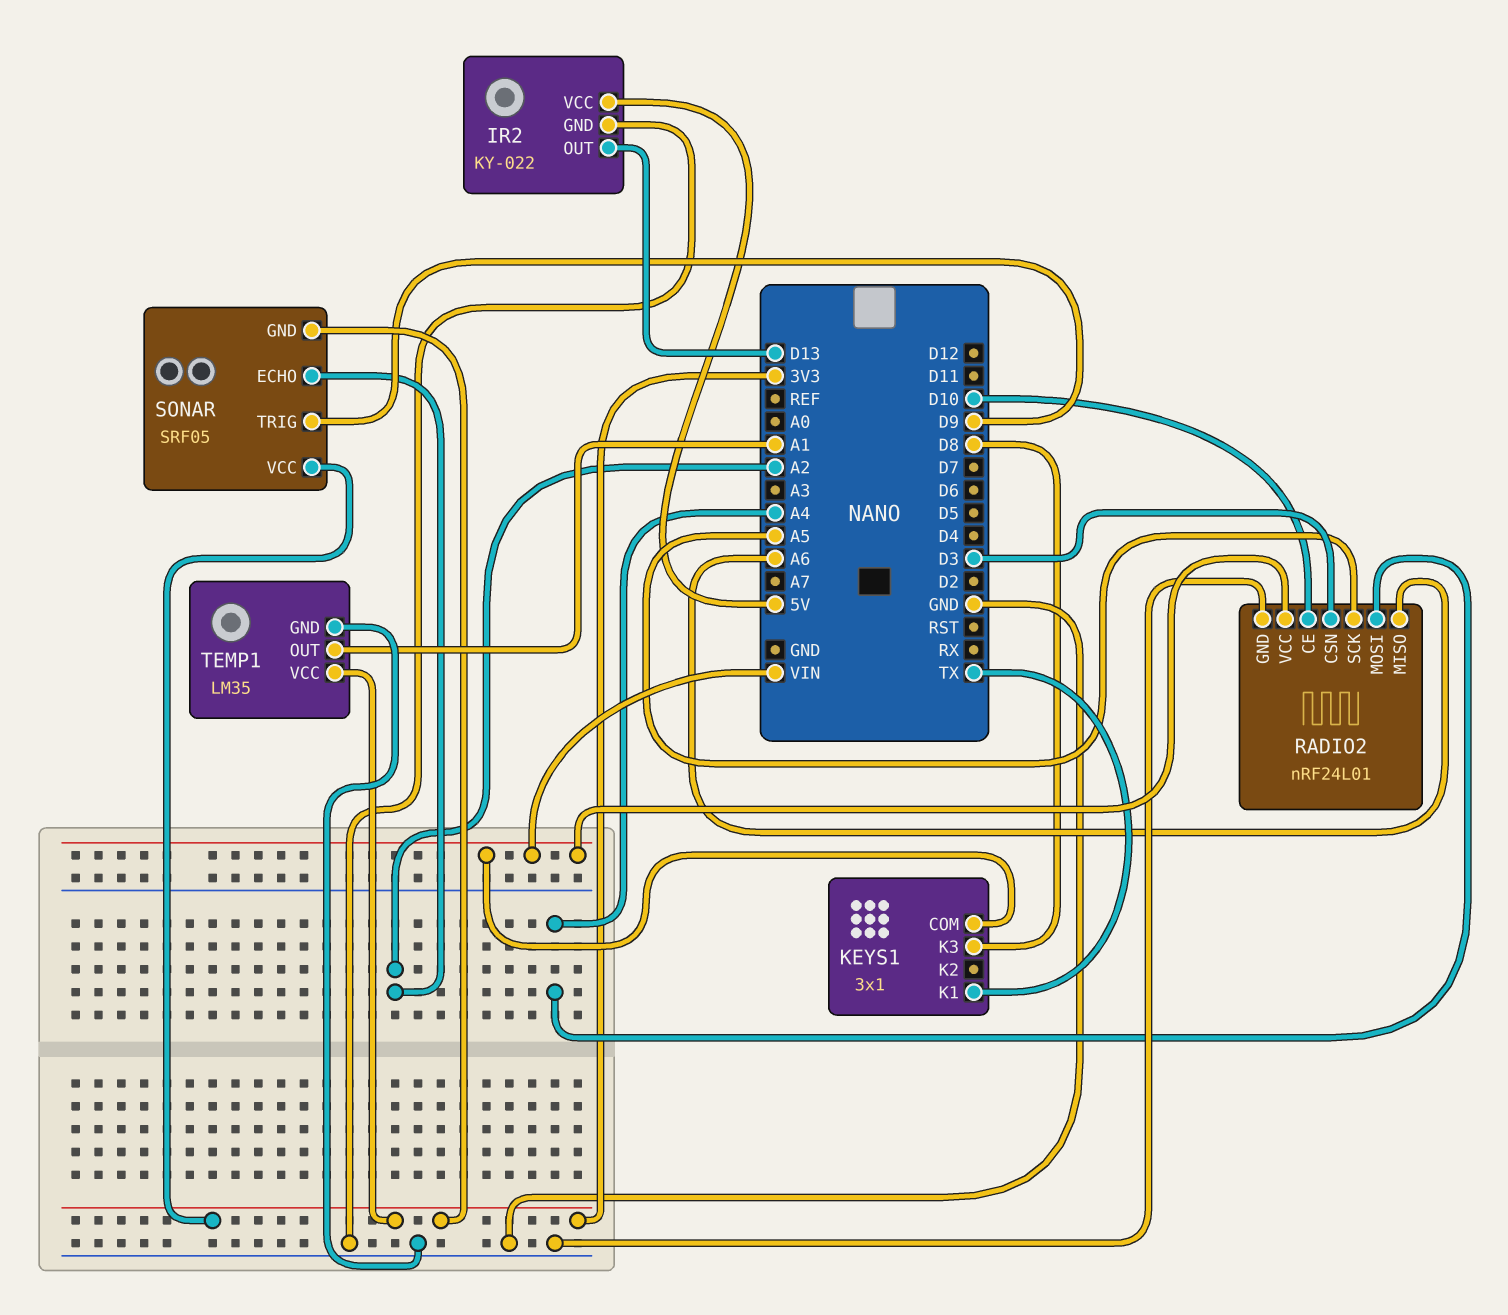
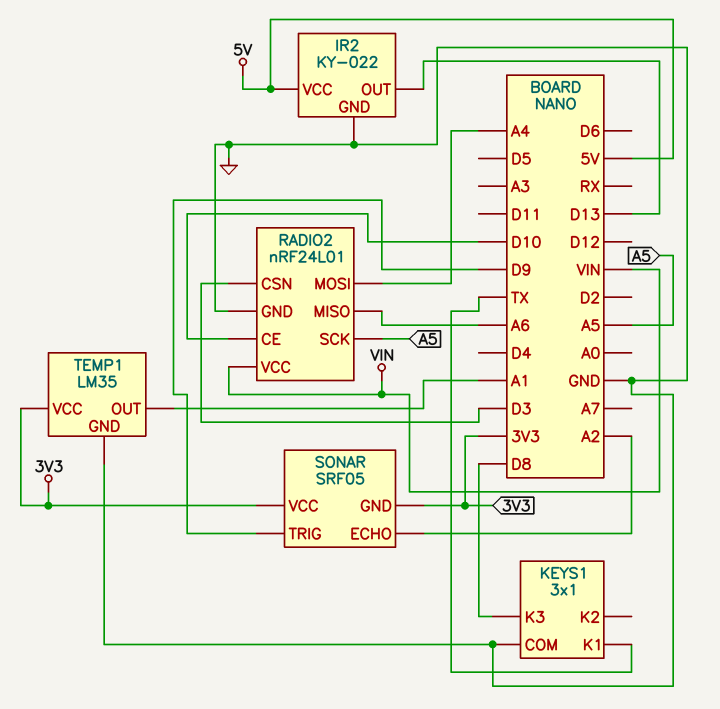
KEYS1 pin COM: VIN -> GND

